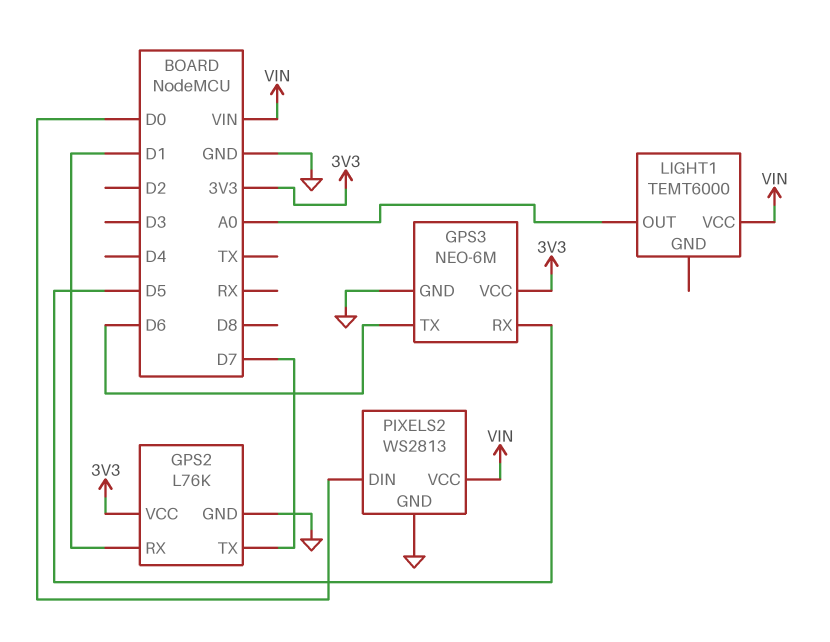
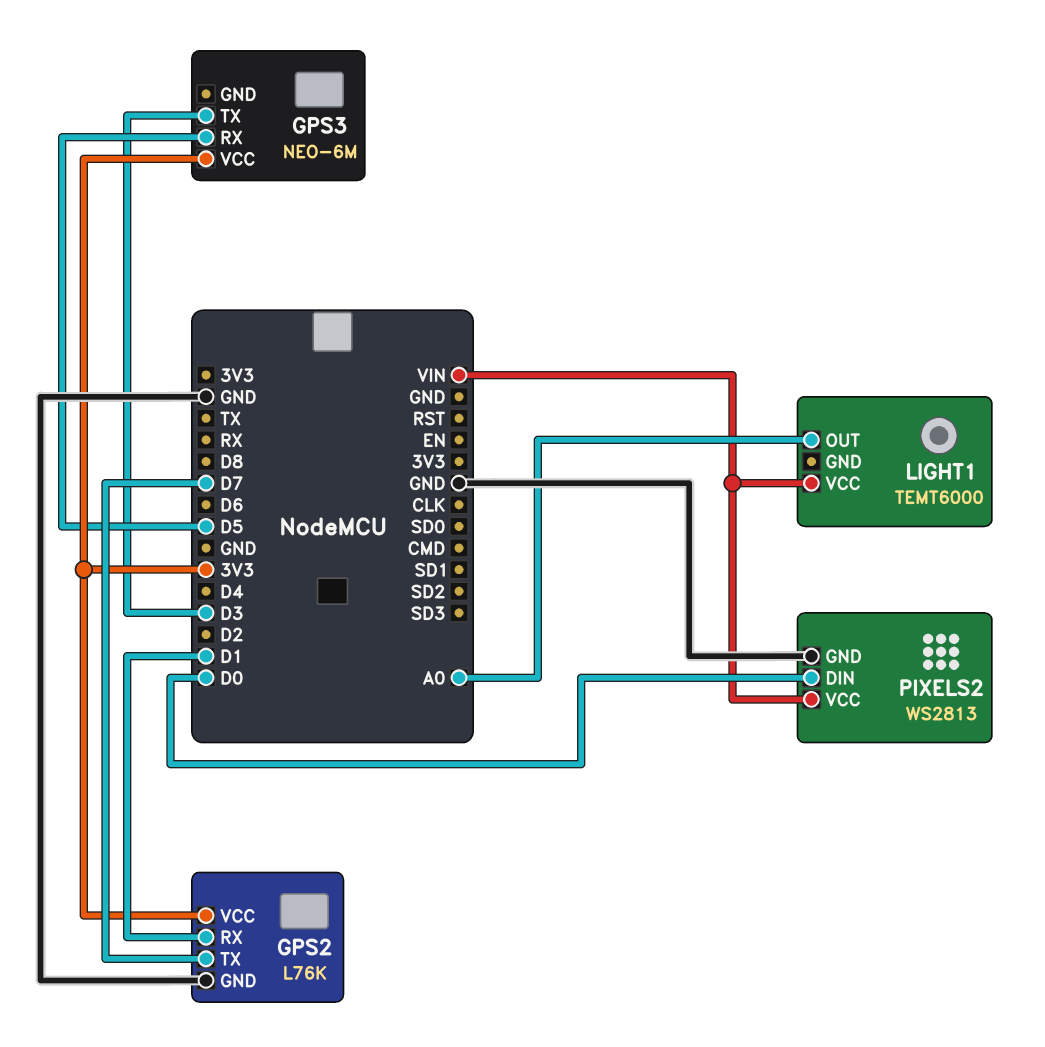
GPS3 pin GND: GND -> none
GPS3 pin TX: D6 -> D3

